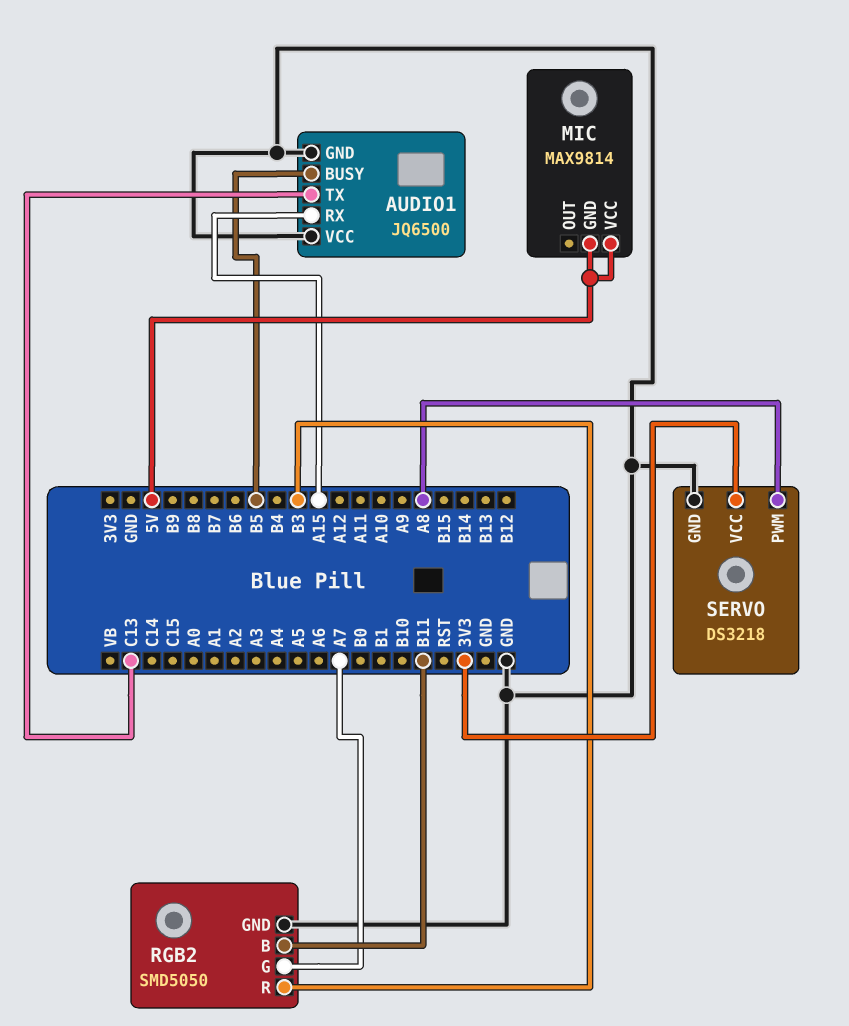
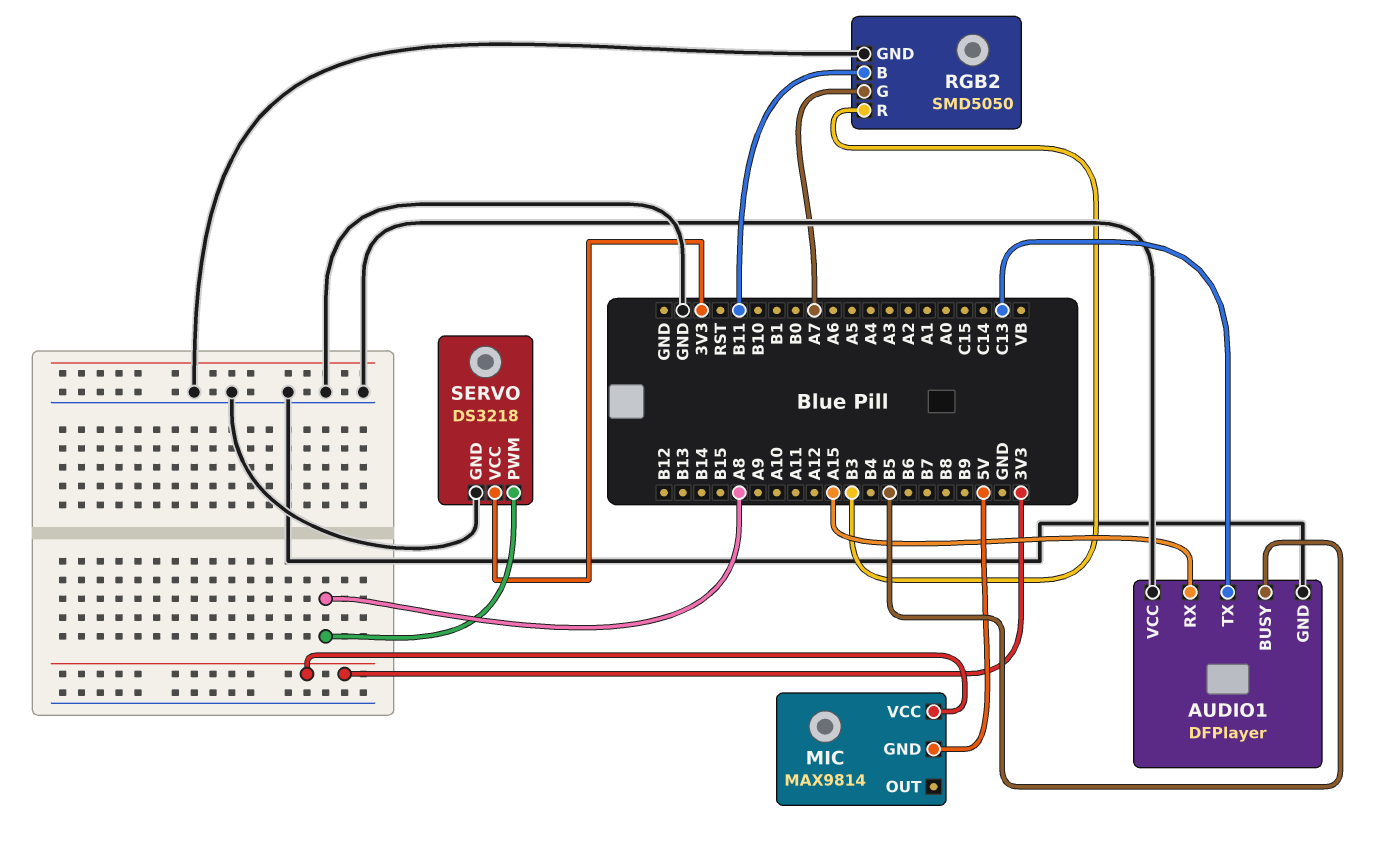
AUDIO1: JQ6500 -> DFPlayer
MIC pin VCC: 5V -> 3V3

